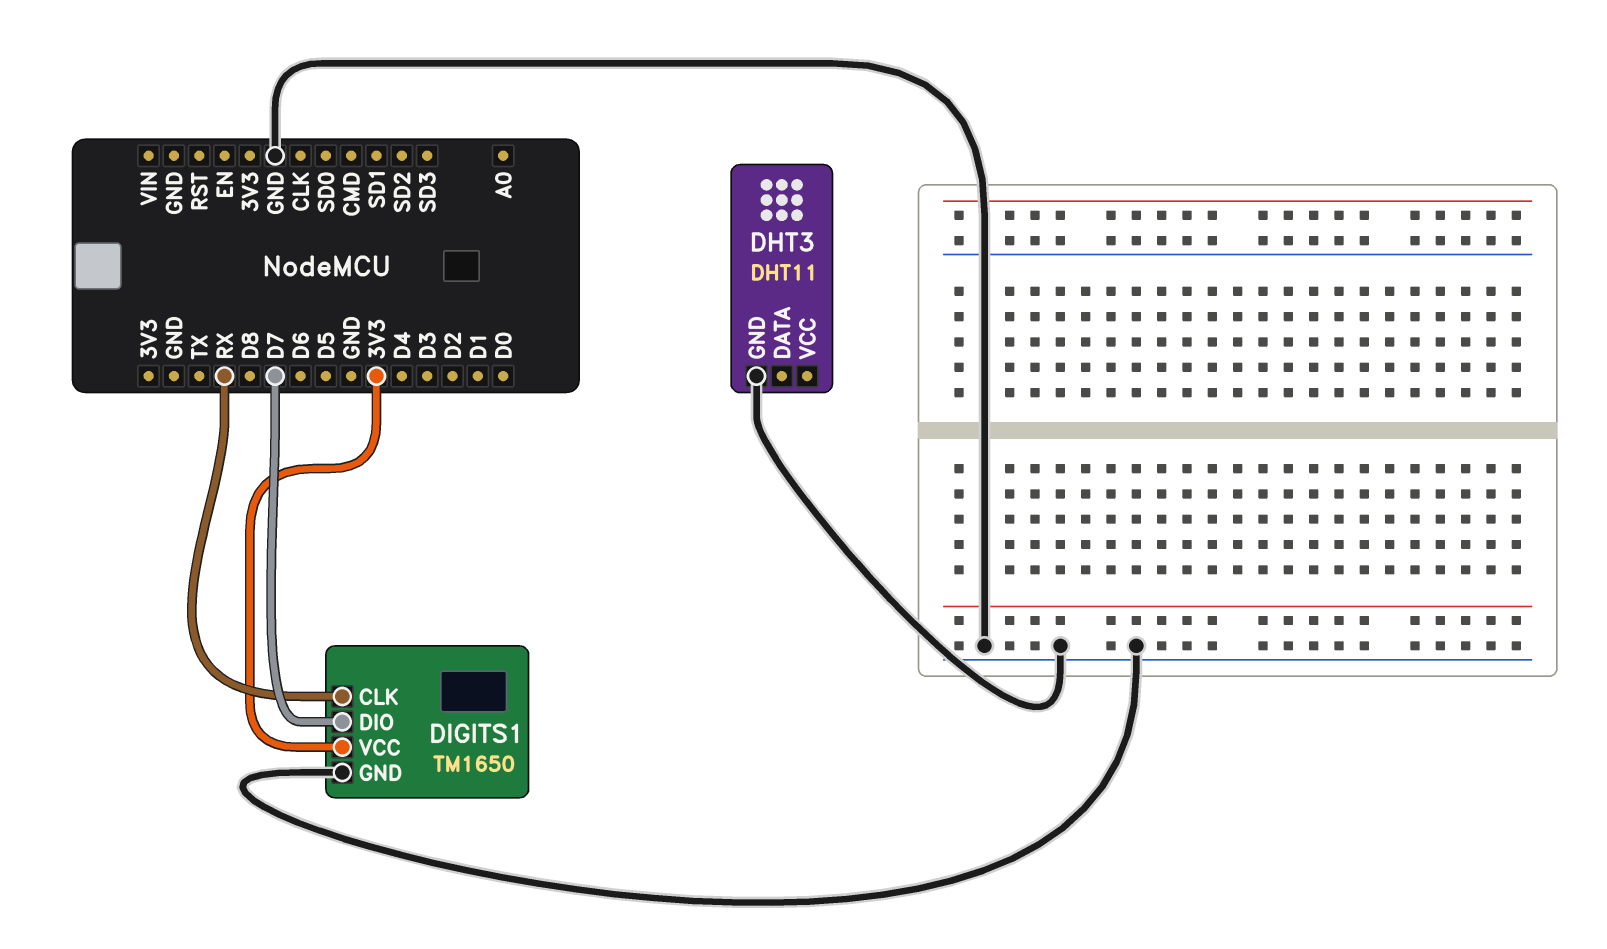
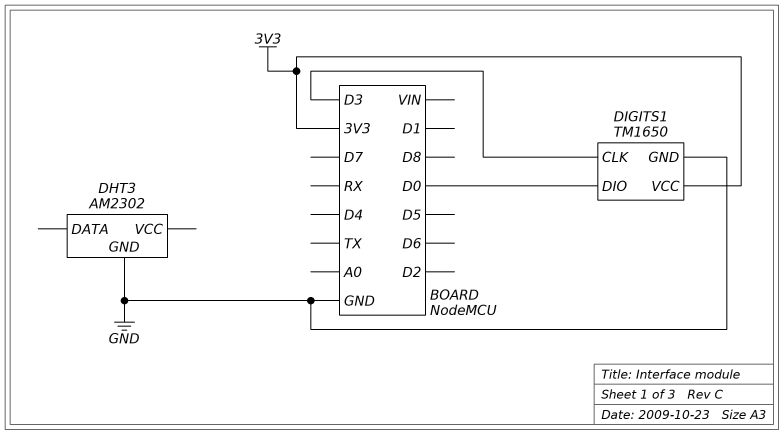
DHT3: DHT11 -> AM2302
DIGITS1 pin CLK: RX -> D3
DIGITS1 pin DIO: D7 -> D0

